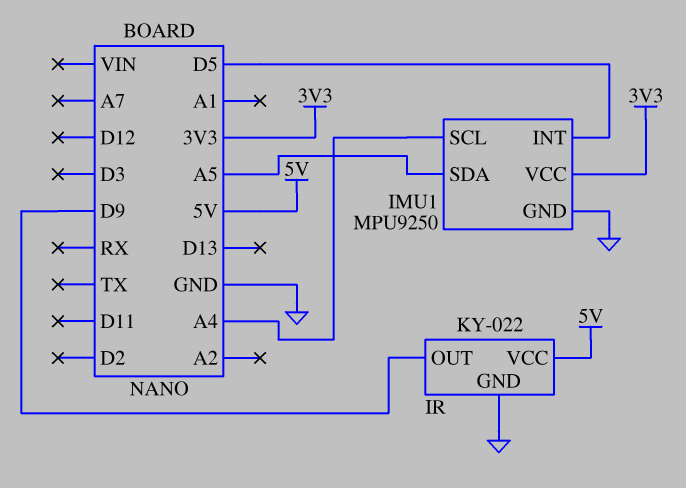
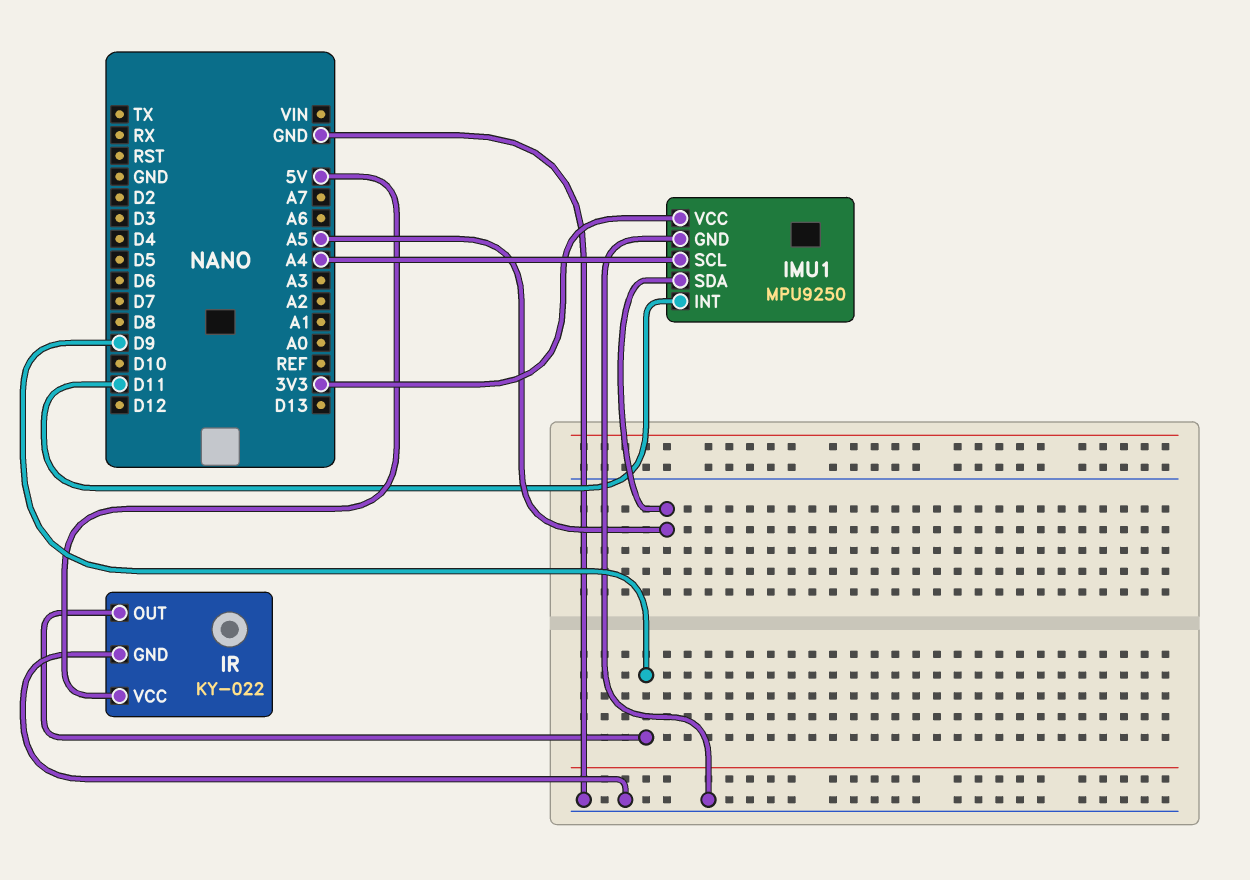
IMU1 pin INT: D5 -> D11

